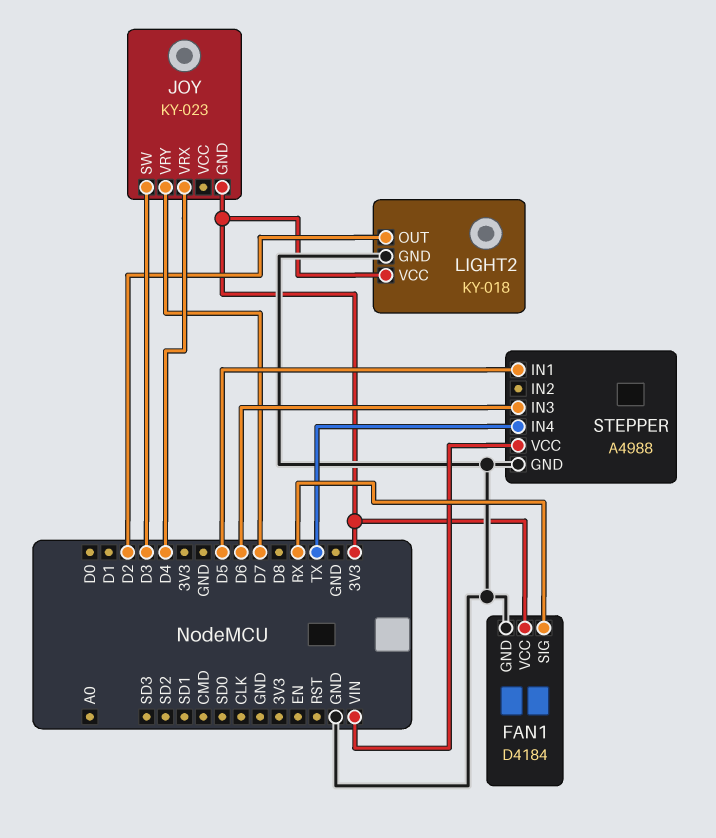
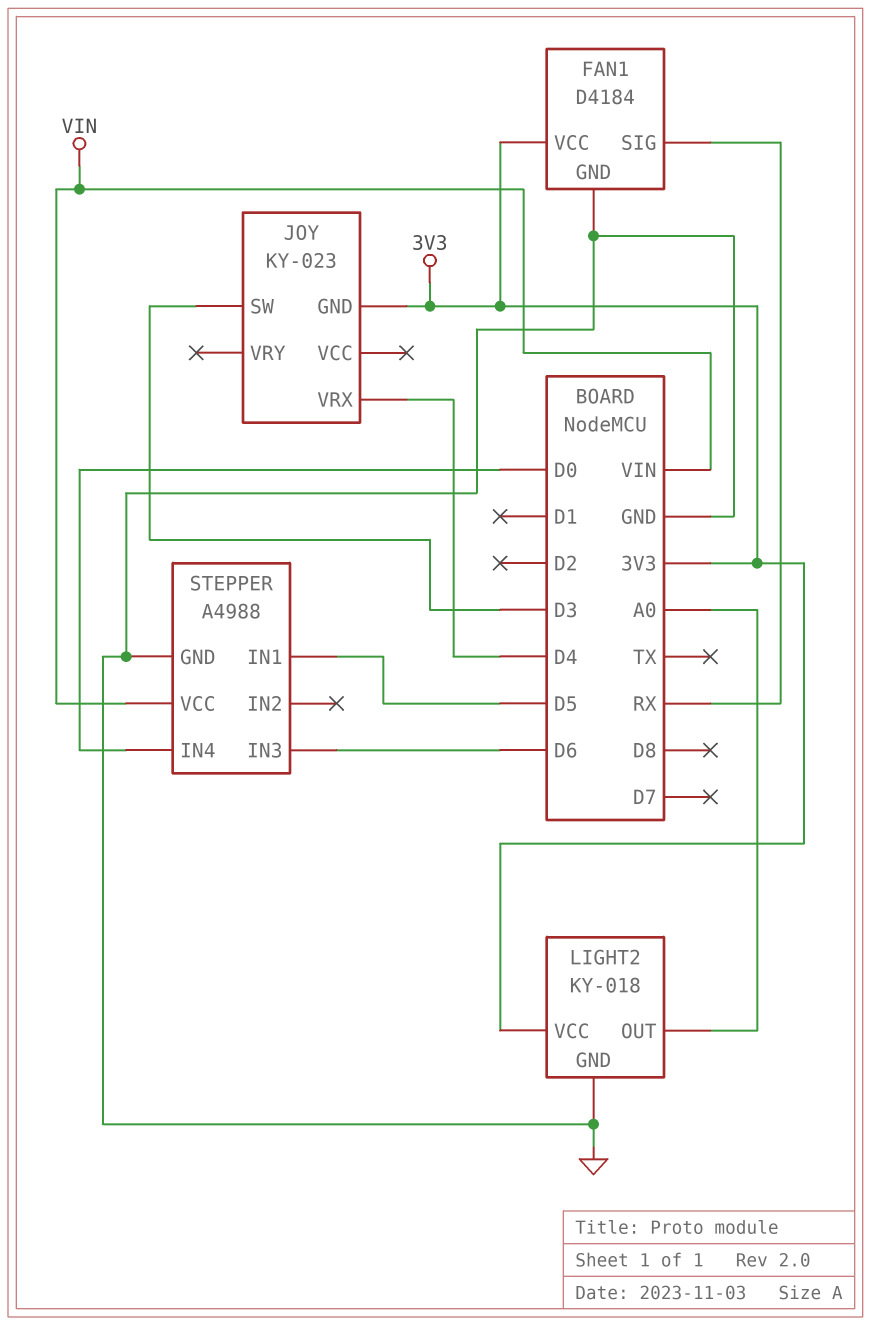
JOY pin VRY: D7 -> none
LIGHT2 pin OUT: D2 -> A0
STEPPER pin IN4: TX -> D0

